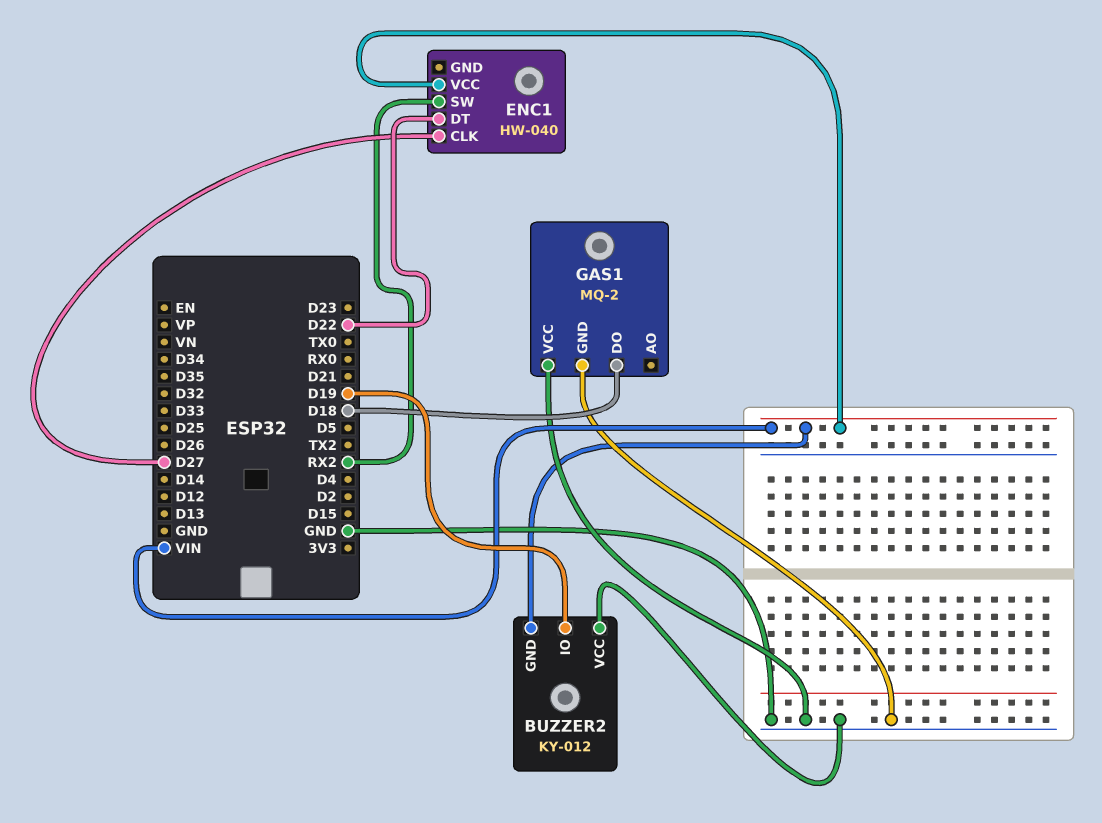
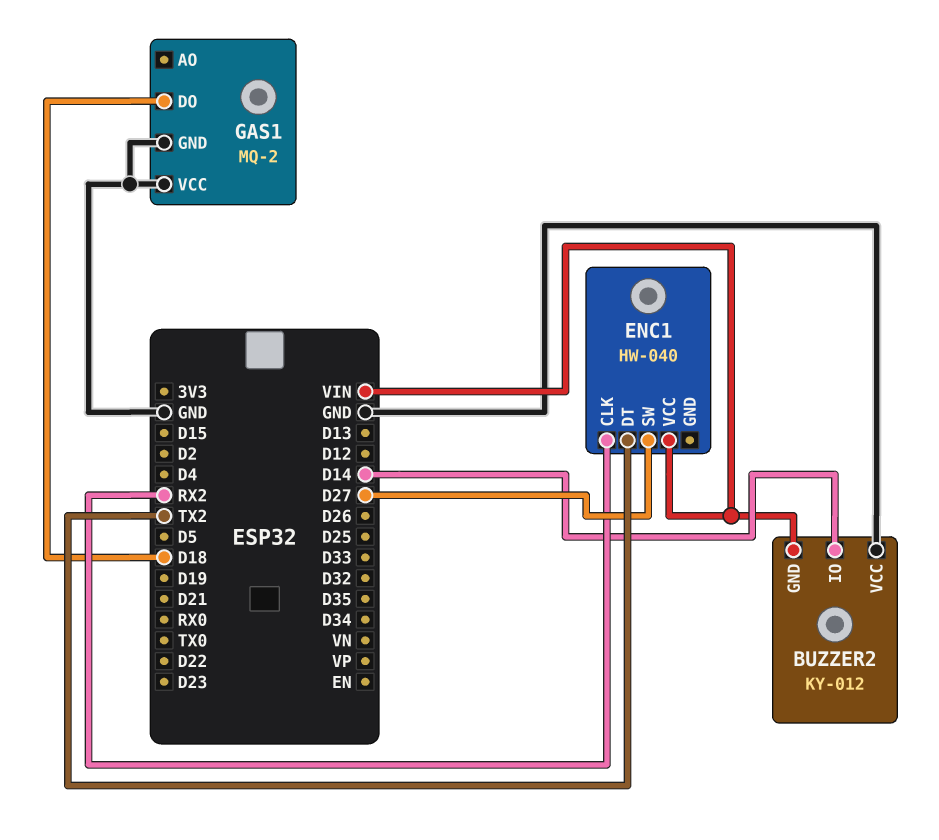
BUZZER2 pin IO: D19 -> D14
ENC1 pin CLK: D27 -> RX2
ENC1 pin DT: D22 -> TX2
ENC1 pin SW: RX2 -> D27

